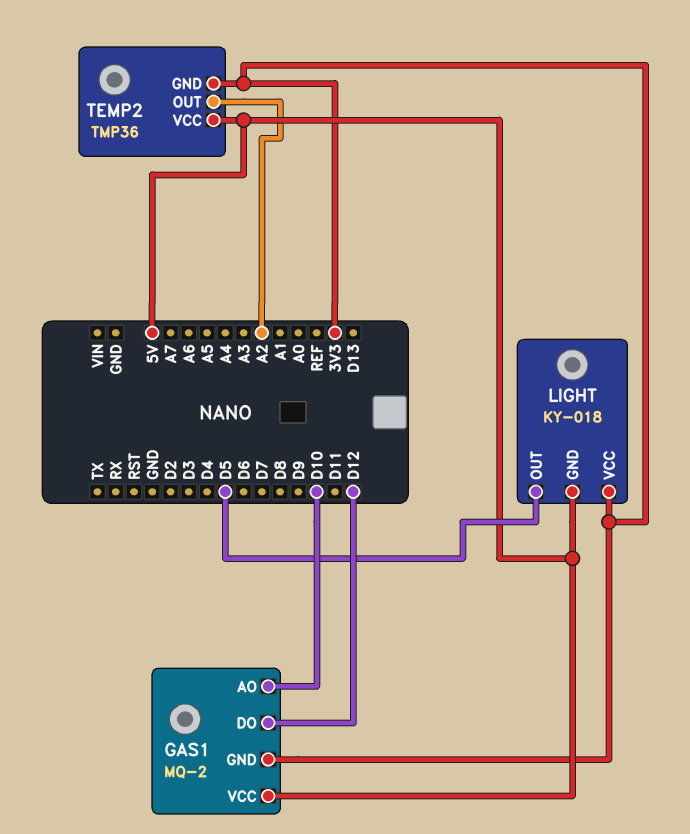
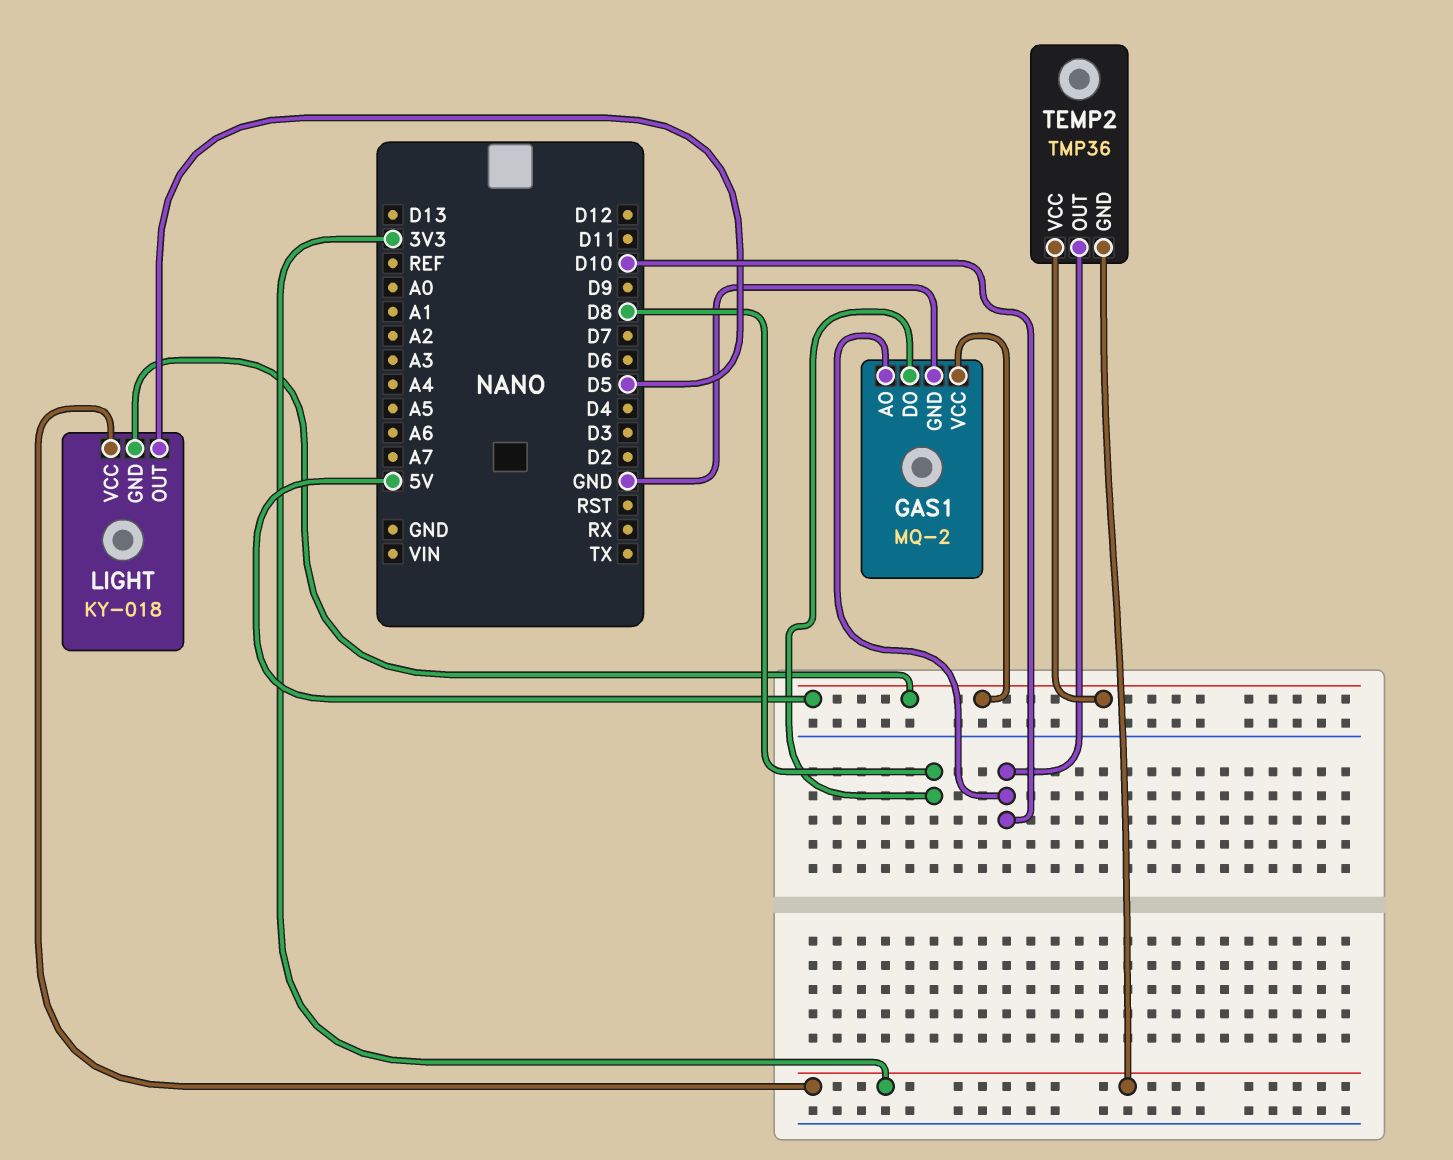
GAS1 pin DO: D12 -> D8
GAS1 pin GND: 3V3 -> GND
TEMP2 pin OUT: A2 -> D10

